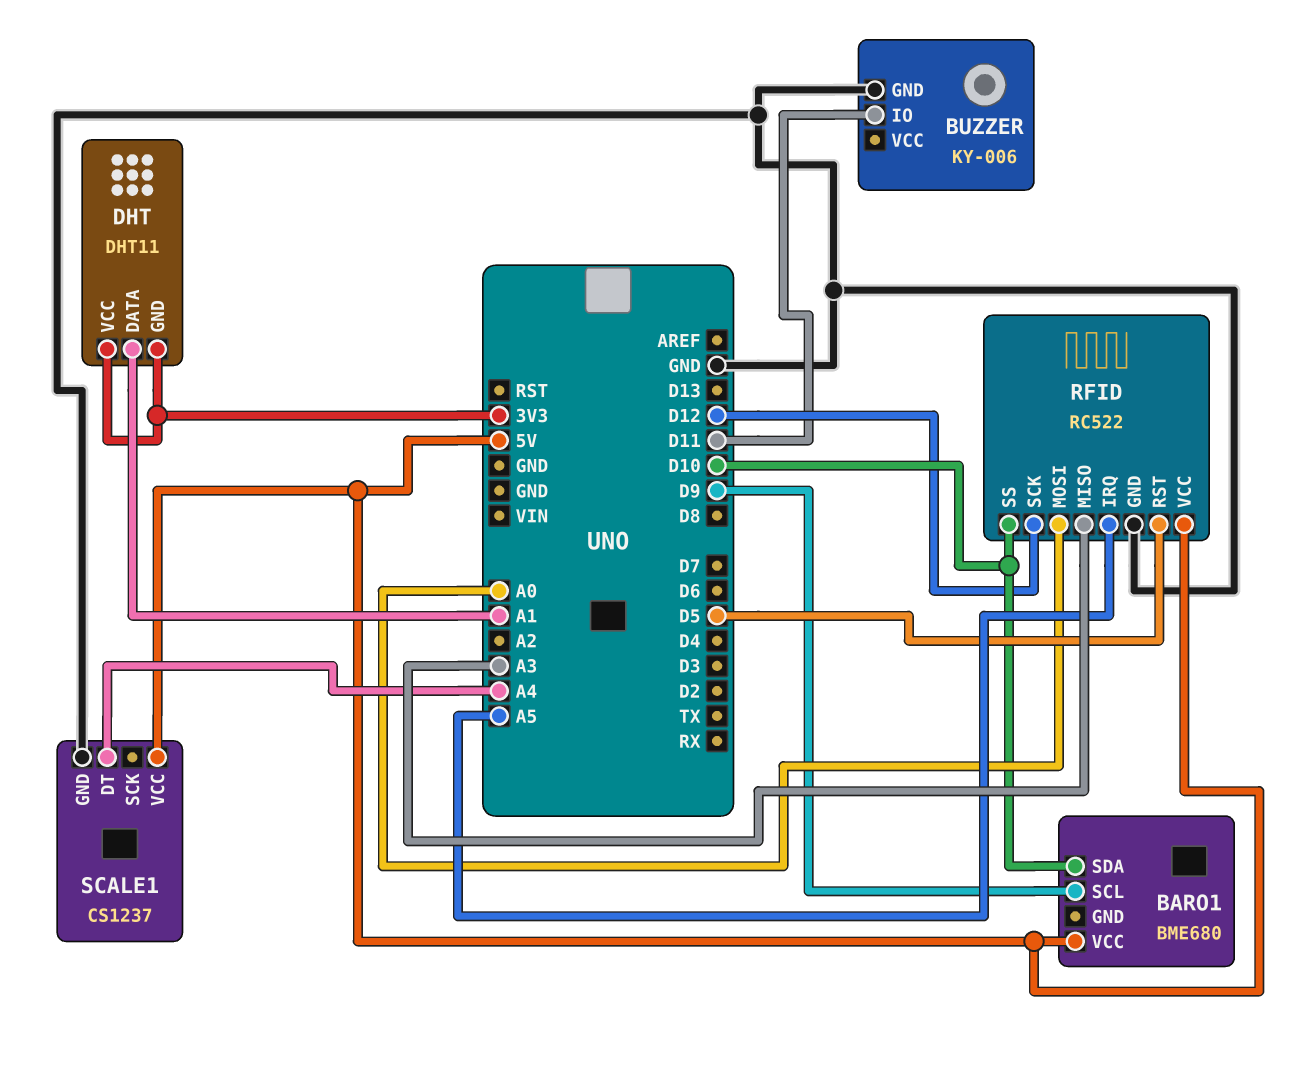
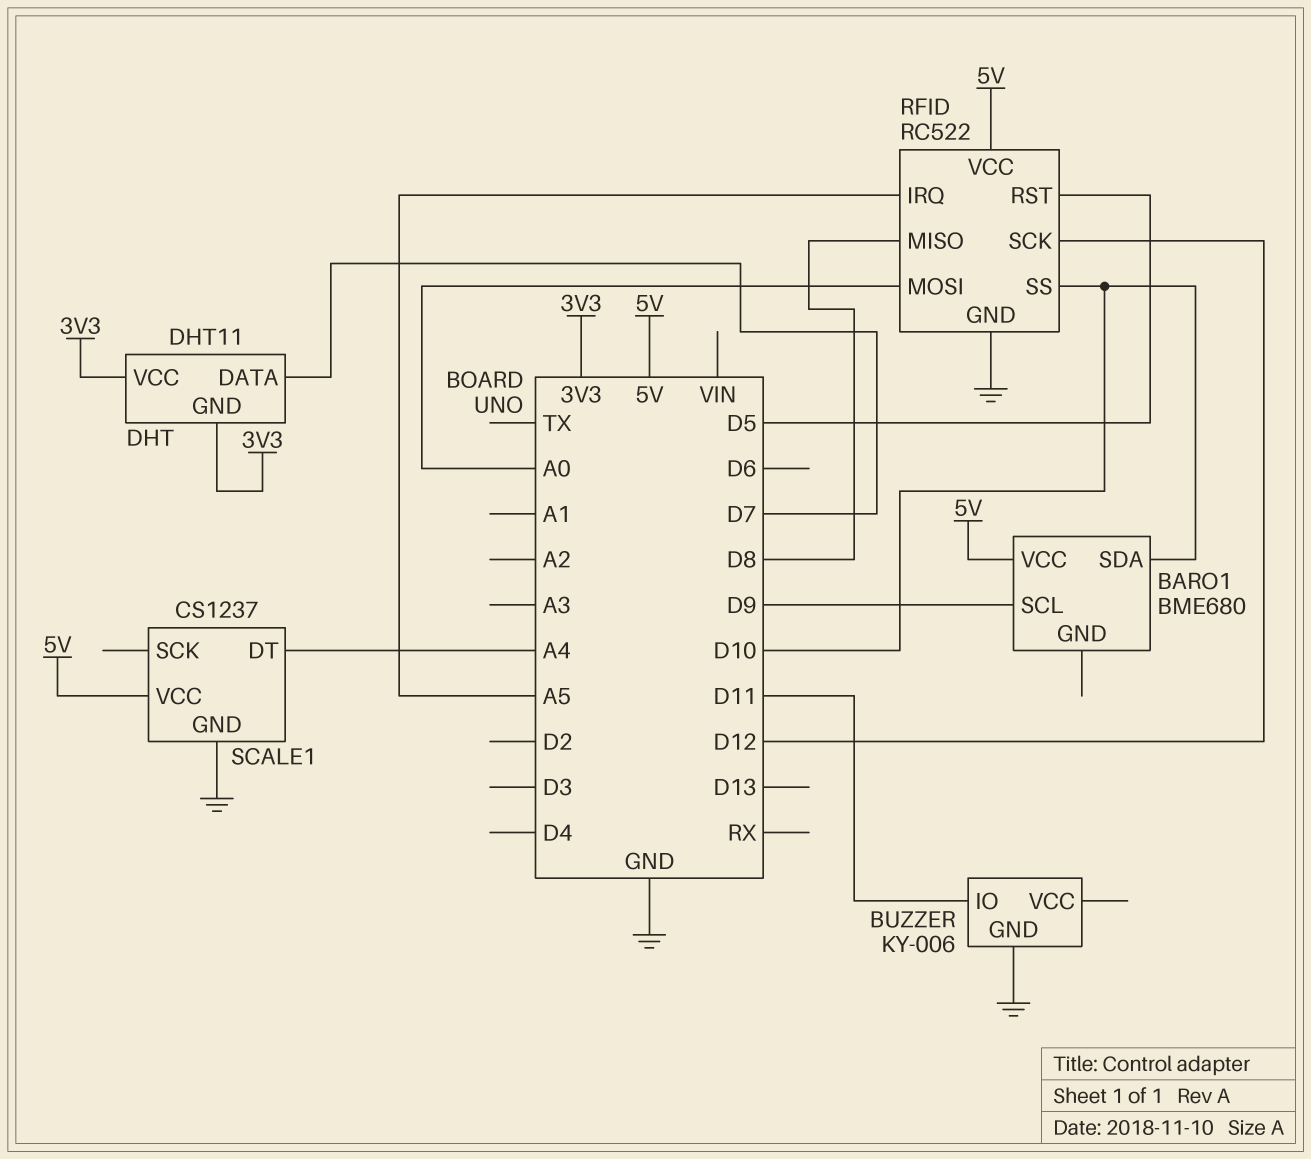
DHT pin DATA: A1 -> D7
RFID pin MISO: A3 -> D8

